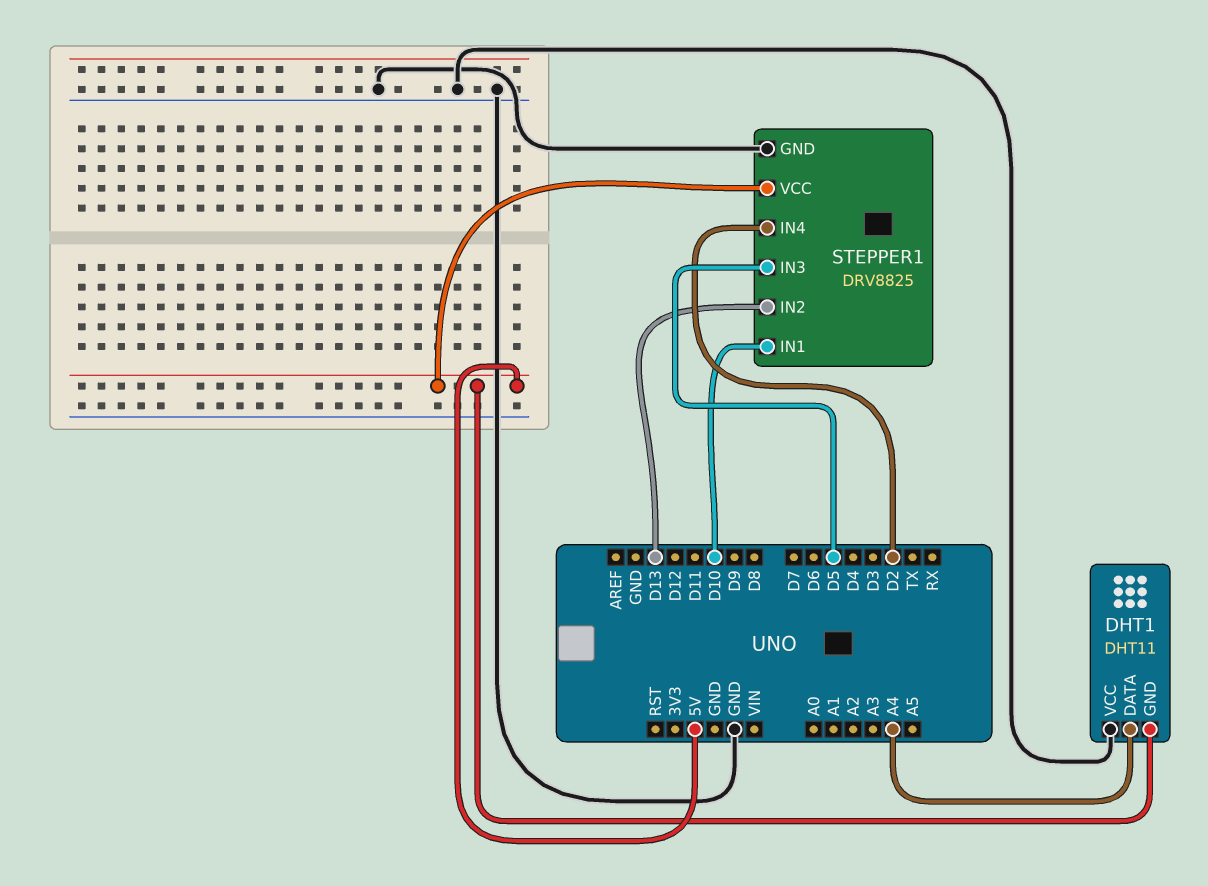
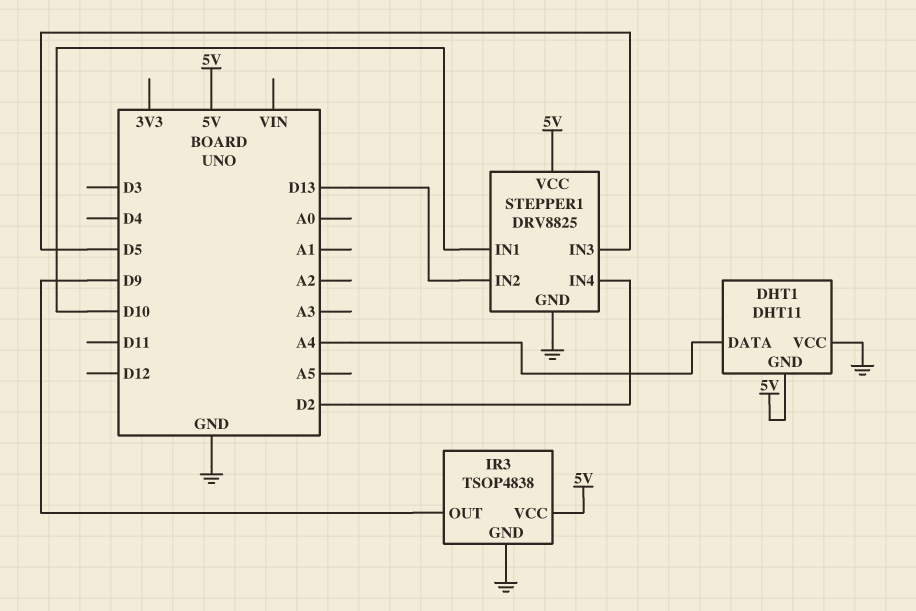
IR3: none -> TSOP4838
IR3 pin GND: none -> GND
IR3 pin OUT: none -> D9
IR3 pin VCC: none -> 5V

